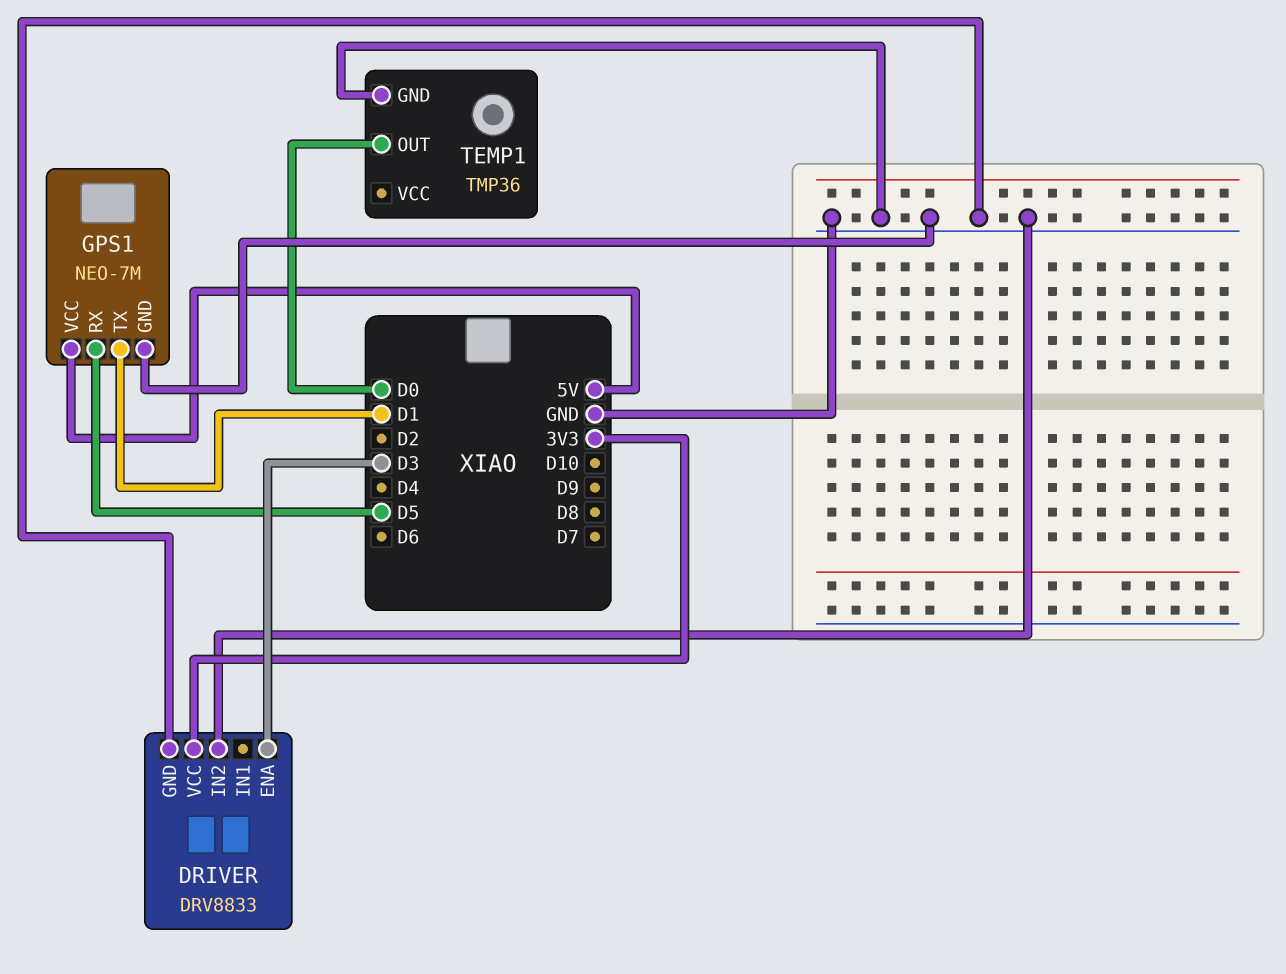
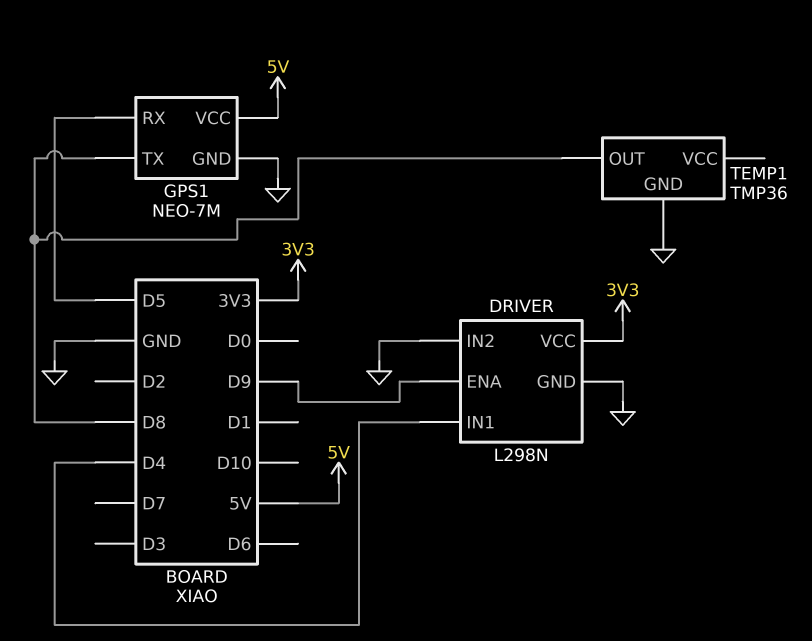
DRIVER: DRV8833 -> L298N
DRIVER pin ENA: D3 -> D9
DRIVER pin IN1: none -> D4
GPS1 pin TX: D1 -> D8
TEMP1 pin OUT: D0 -> D8

